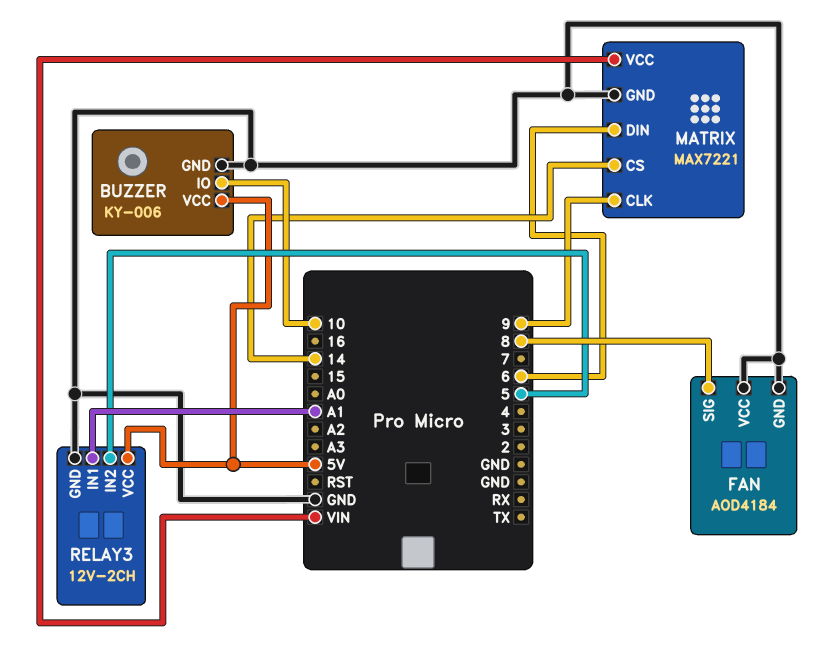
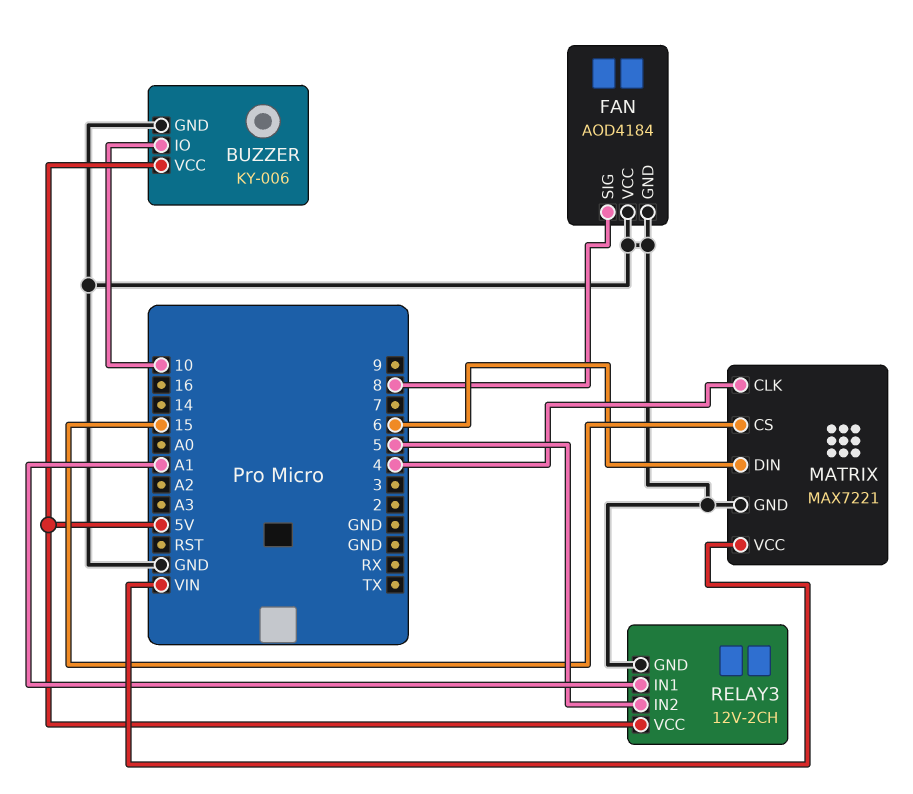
MATRIX pin CLK: 9 -> 4
MATRIX pin CS: 14 -> 15

